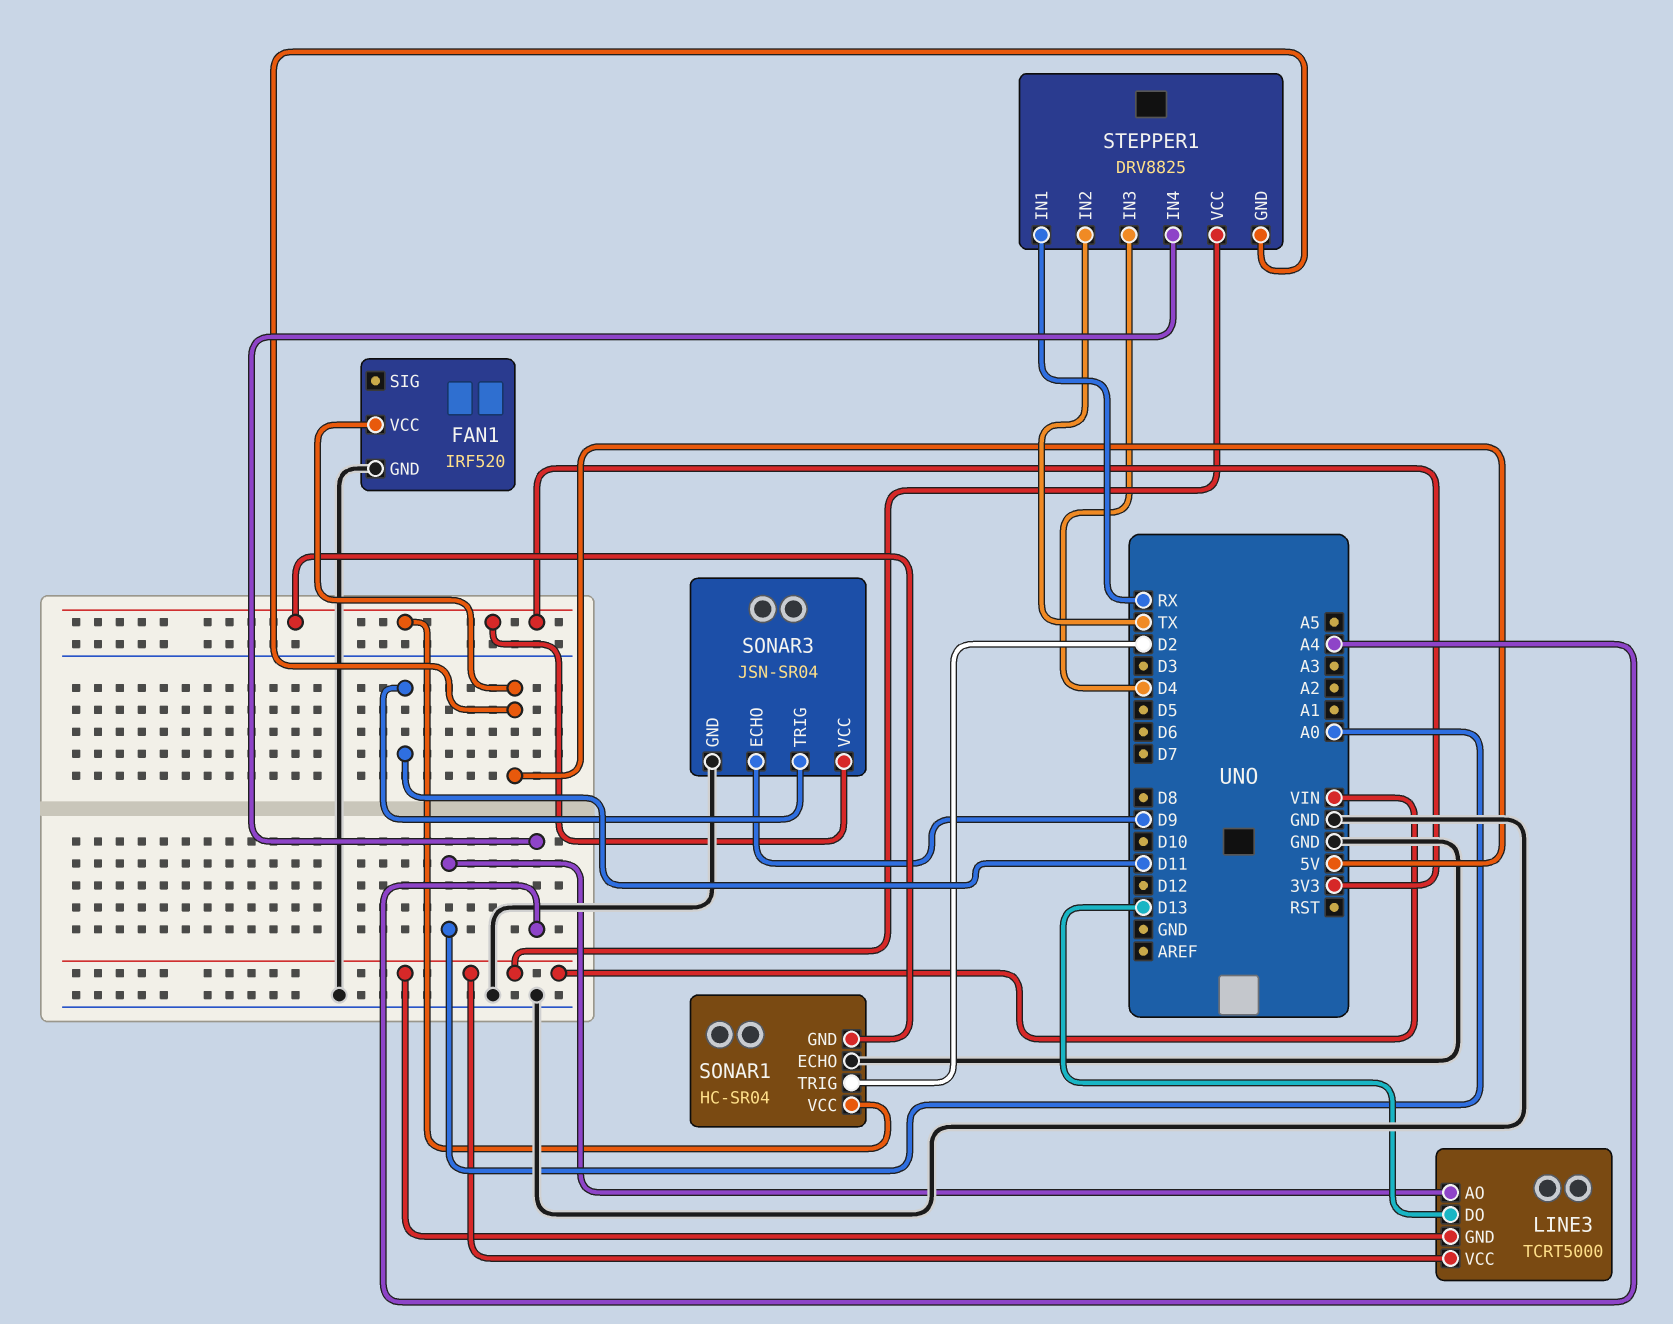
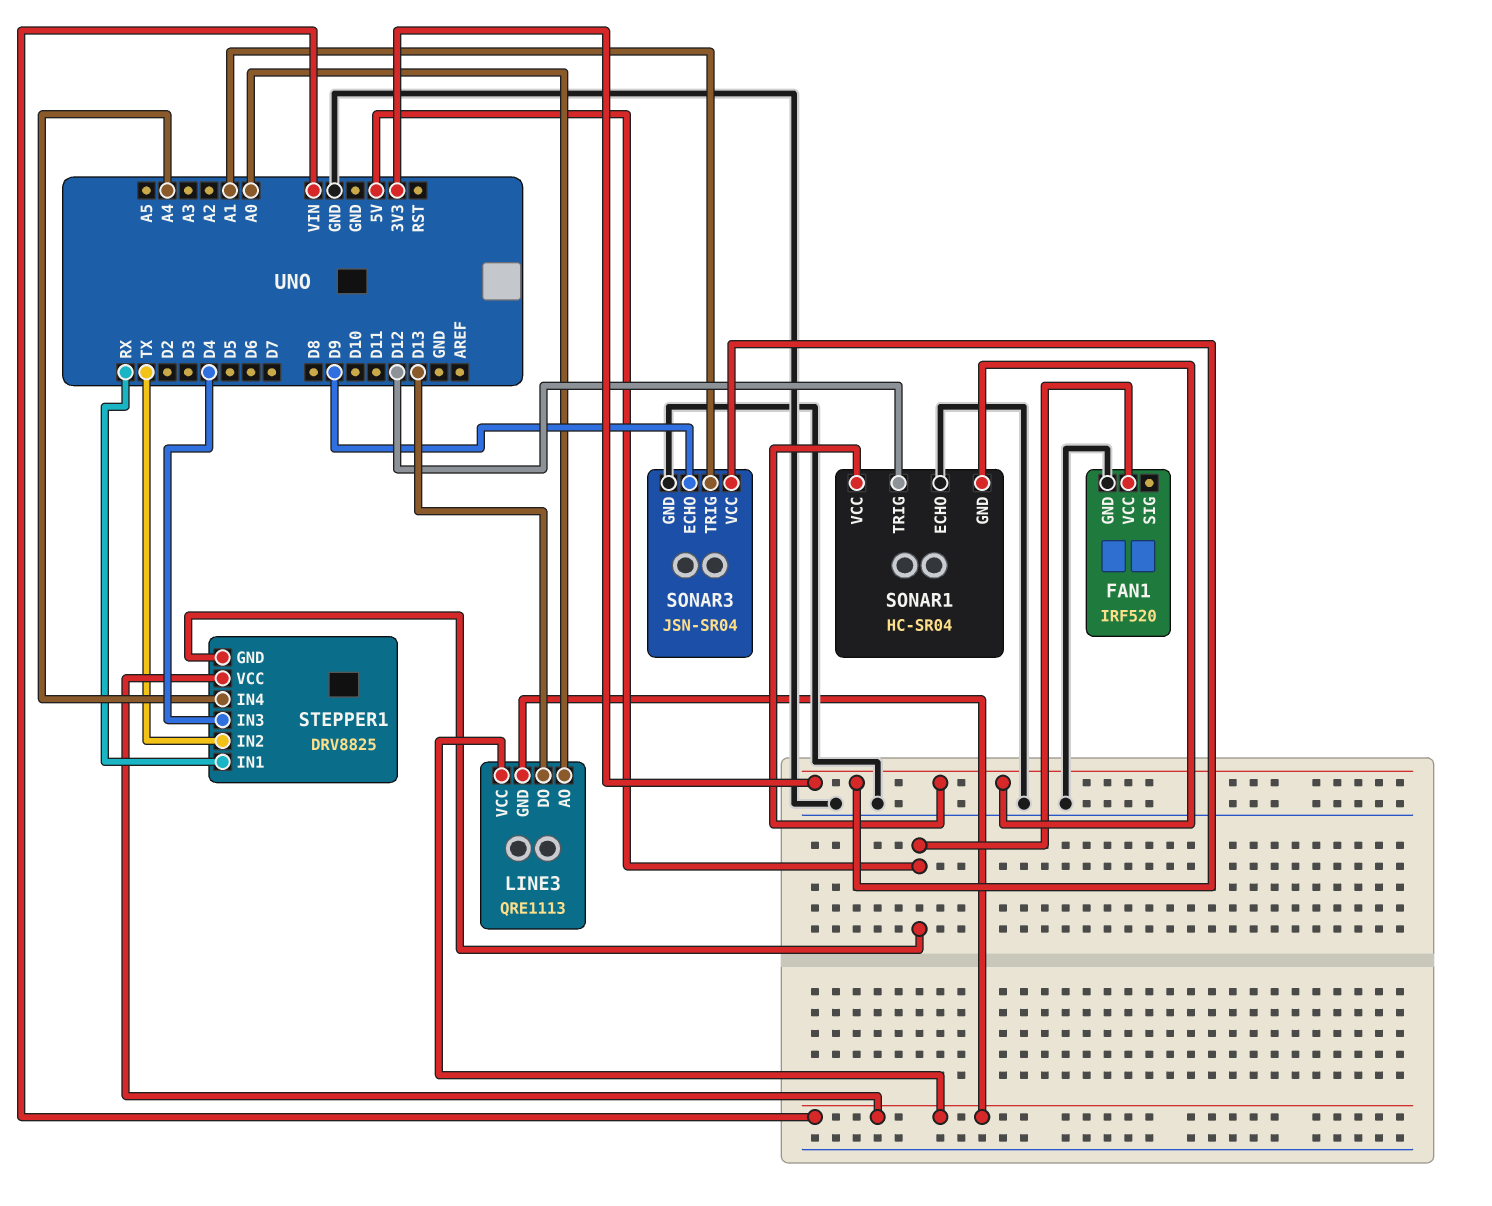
LINE3: TCRT5000 -> QRE1113
SONAR1 pin TRIG: D2 -> D12
SONAR3 pin TRIG: D11 -> A1

